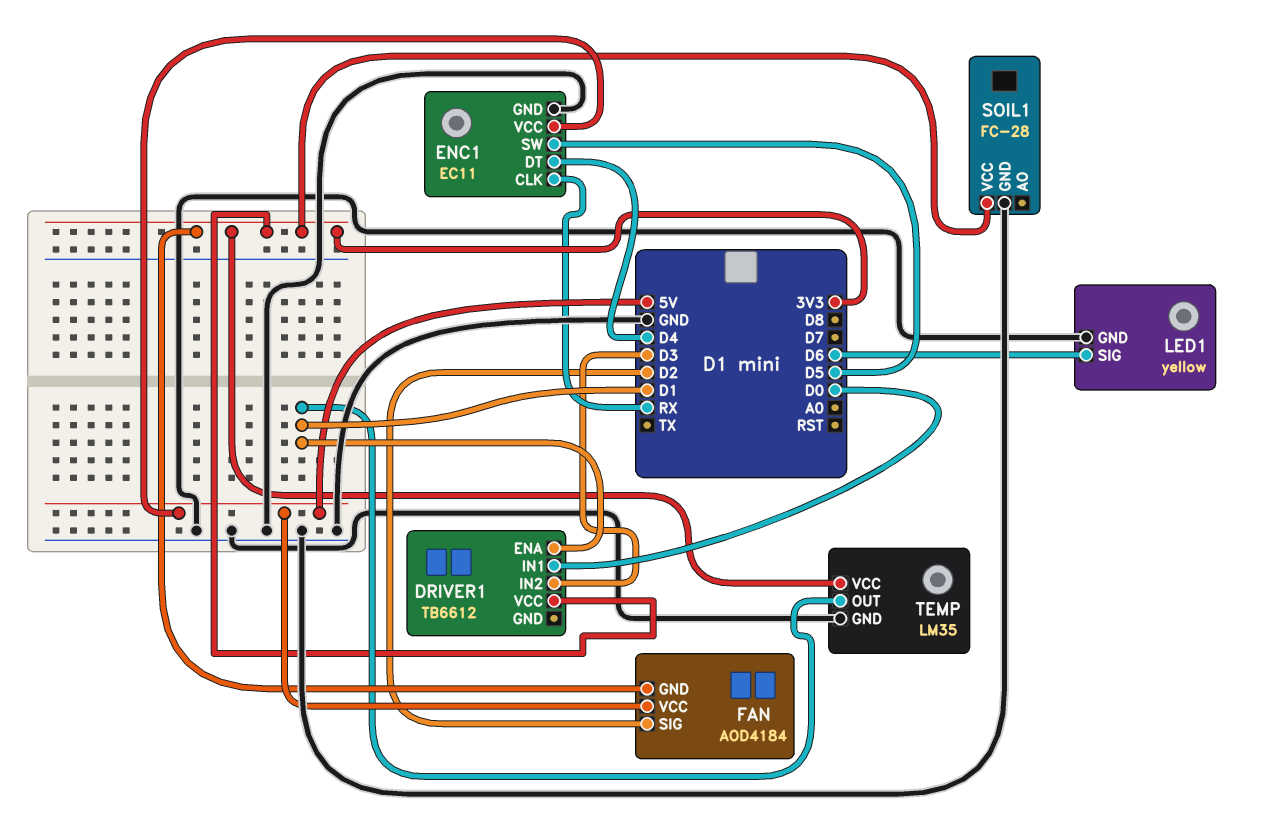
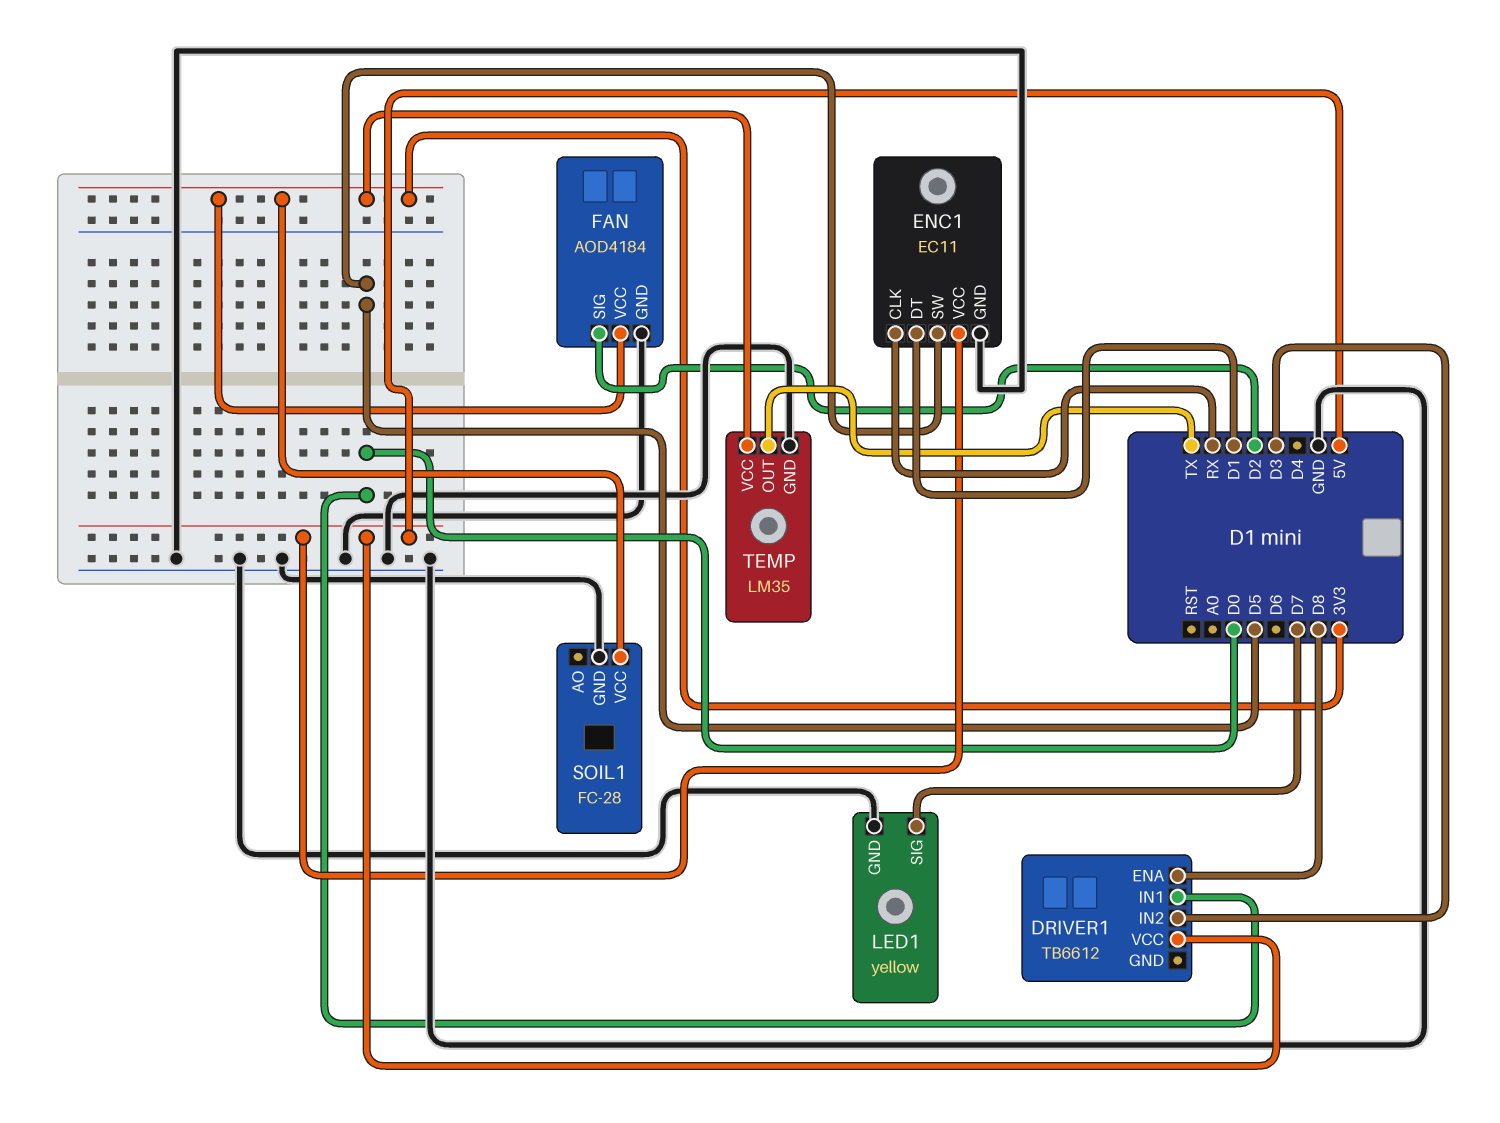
DRIVER1 pin ENA: D1 -> D8
DRIVER1 pin VCC: 3V3 -> 5V
ENC1 pin DT: D4 -> D1
FAN pin GND: 3V3 -> GND
FAN pin VCC: 5V -> 3V3
LED1 pin SIG: D6 -> D7
TEMP pin OUT: D1 -> TX

